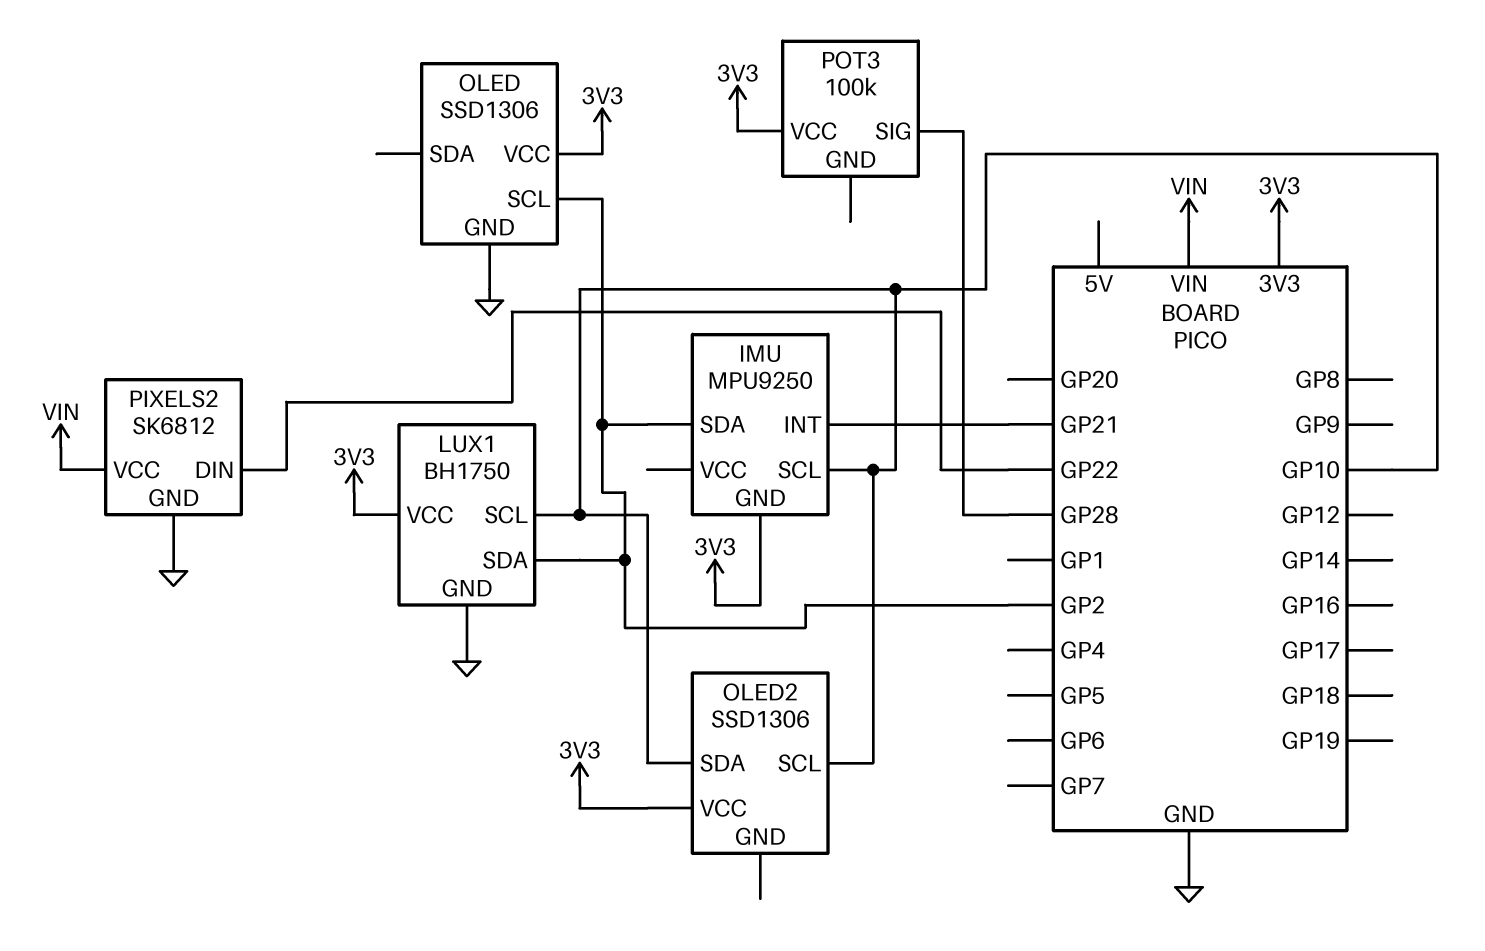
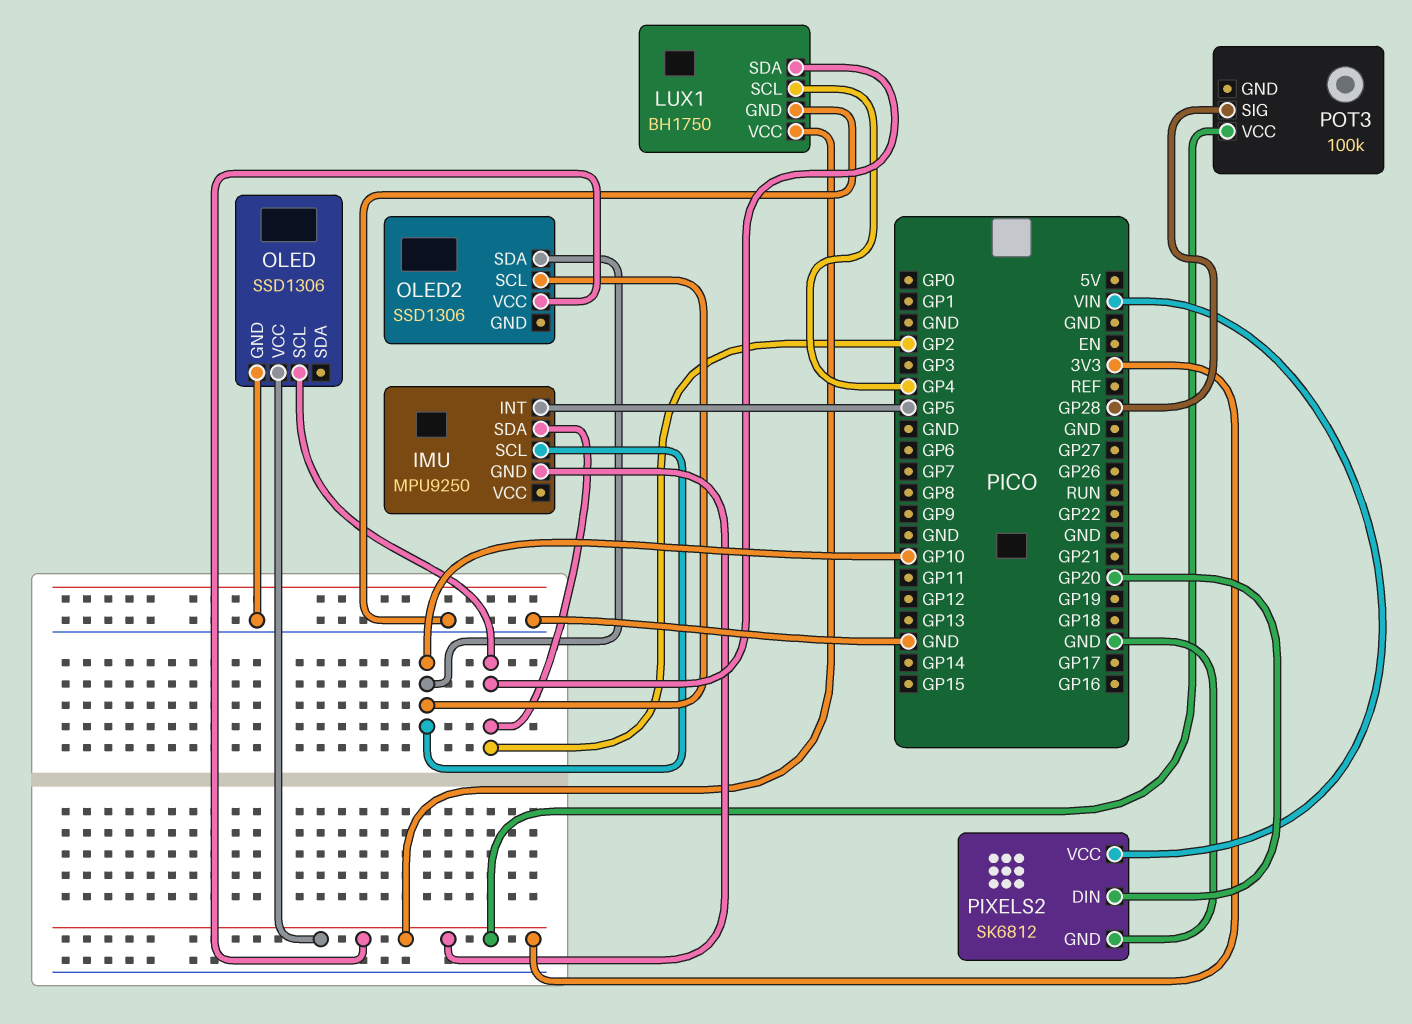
IMU pin INT: GP21 -> GP5
LUX1 pin SCL: GP10 -> GP4
PIXELS2 pin DIN: GP22 -> GP20

